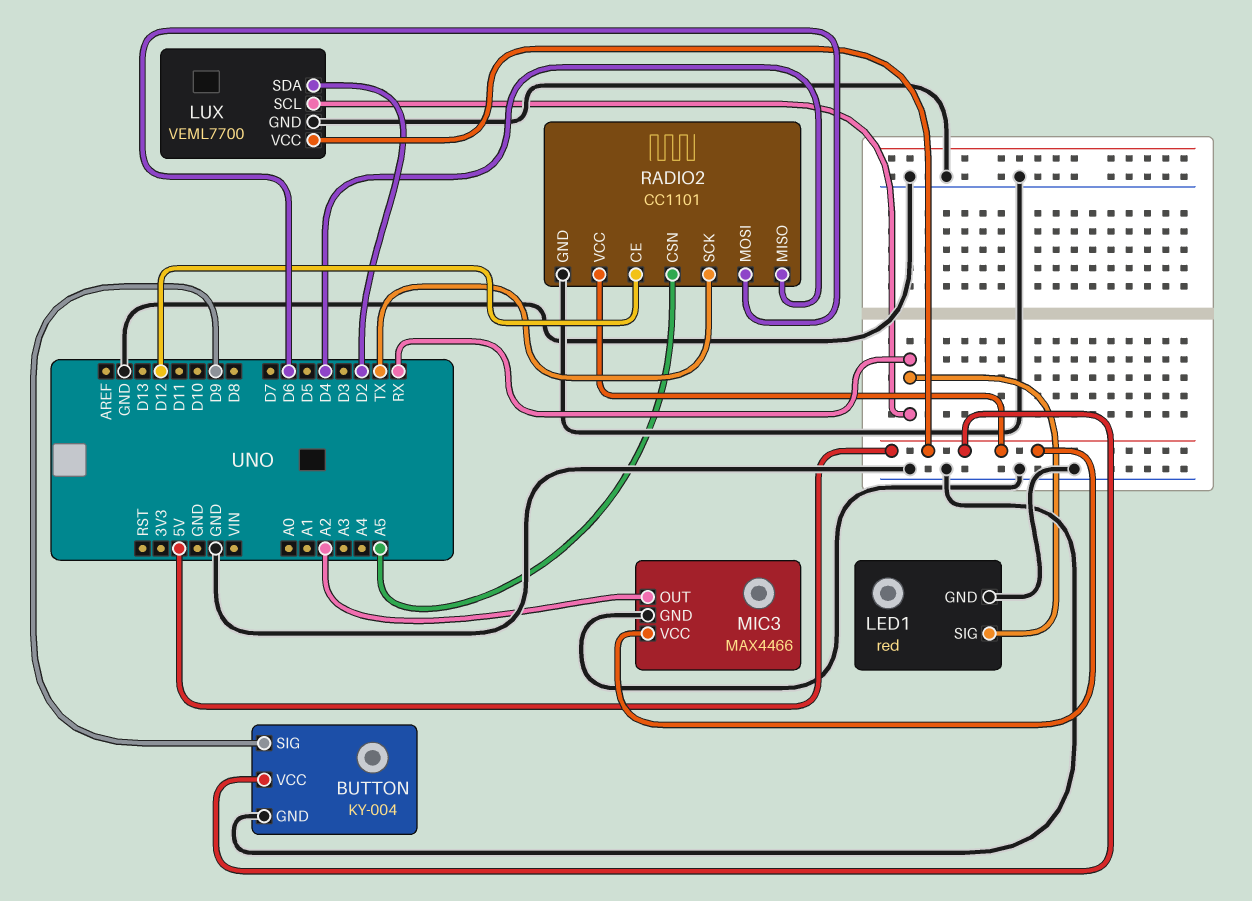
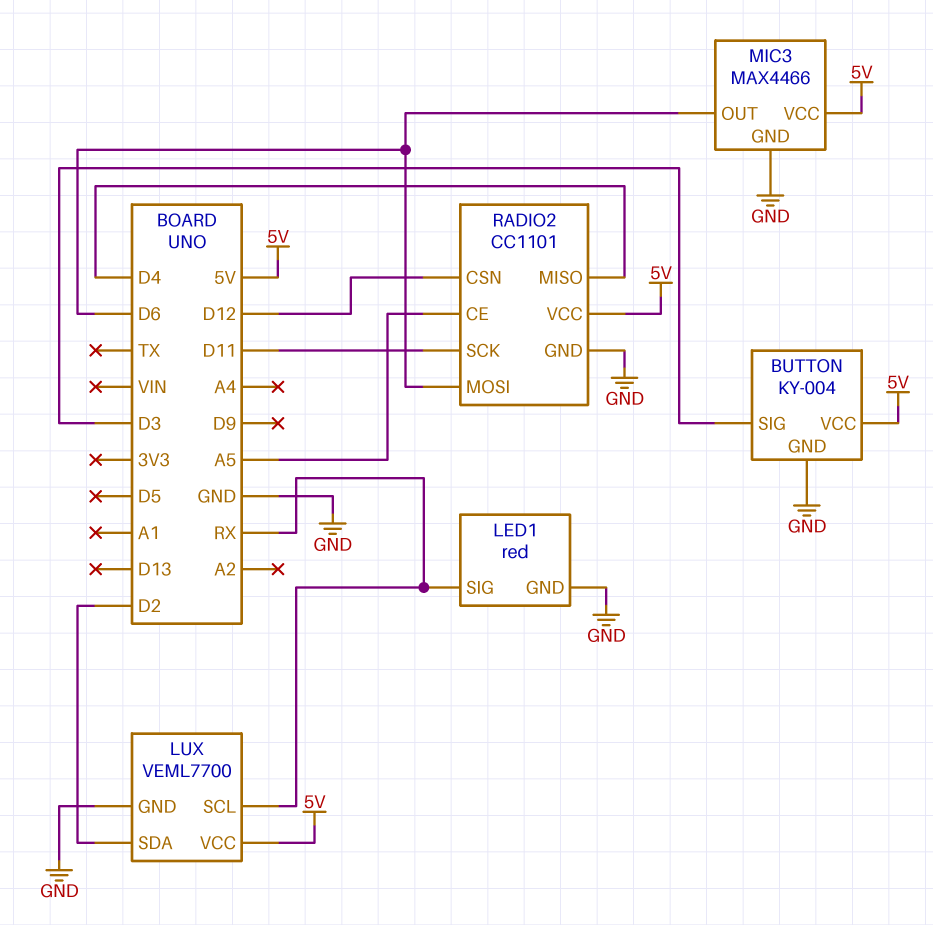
BUTTON pin SIG: D9 -> D3
MIC3 pin OUT: A2 -> D6
RADIO2 pin CE: D12 -> A5
RADIO2 pin CSN: A5 -> D12
RADIO2 pin SCK: TX -> D11

